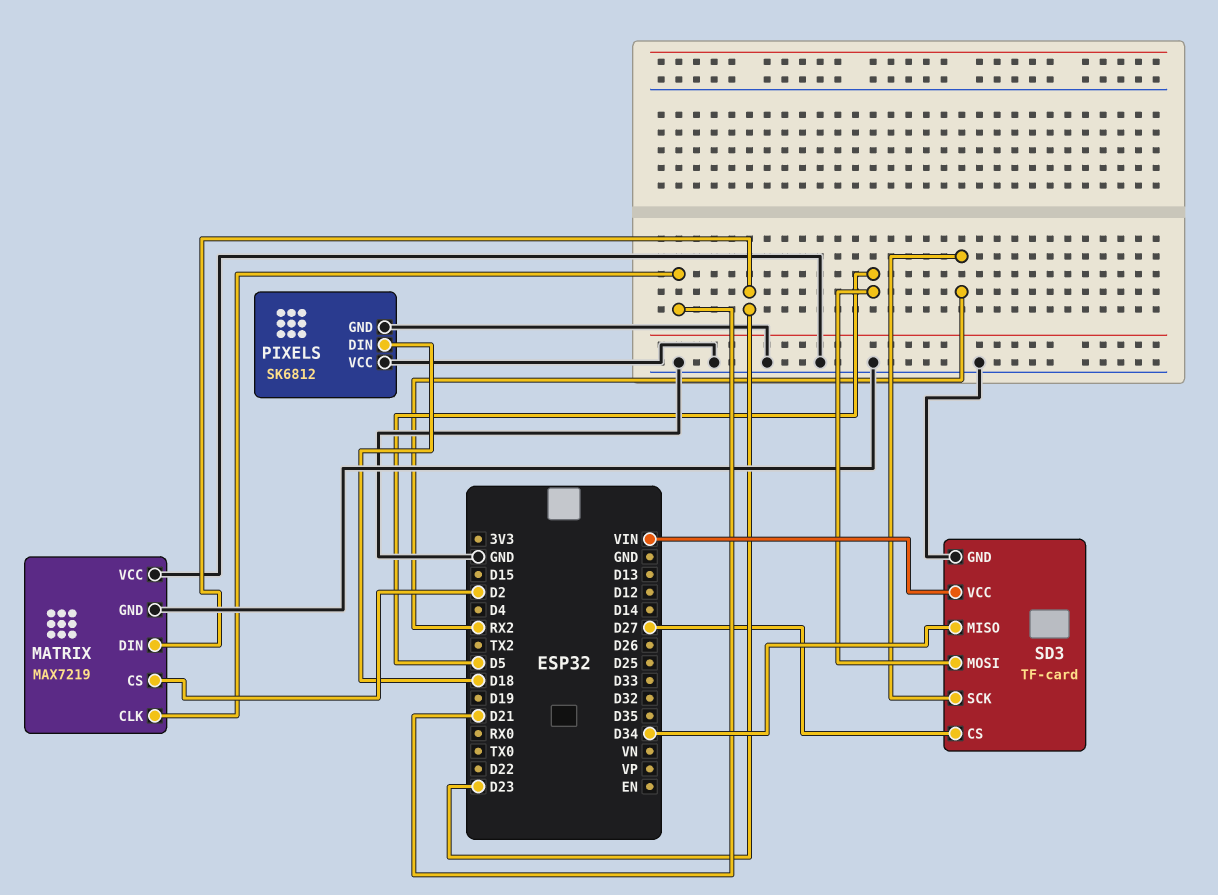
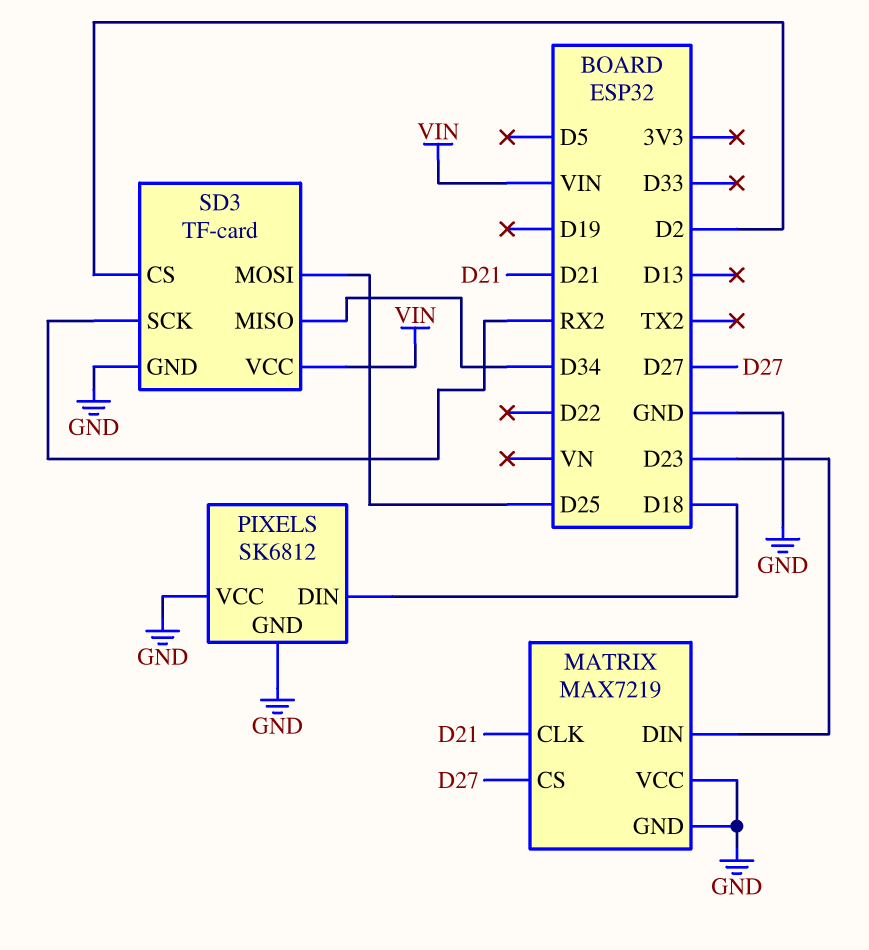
MATRIX pin CS: D2 -> D27
SD3 pin CS: D27 -> D2
SD3 pin MOSI: D5 -> D25

